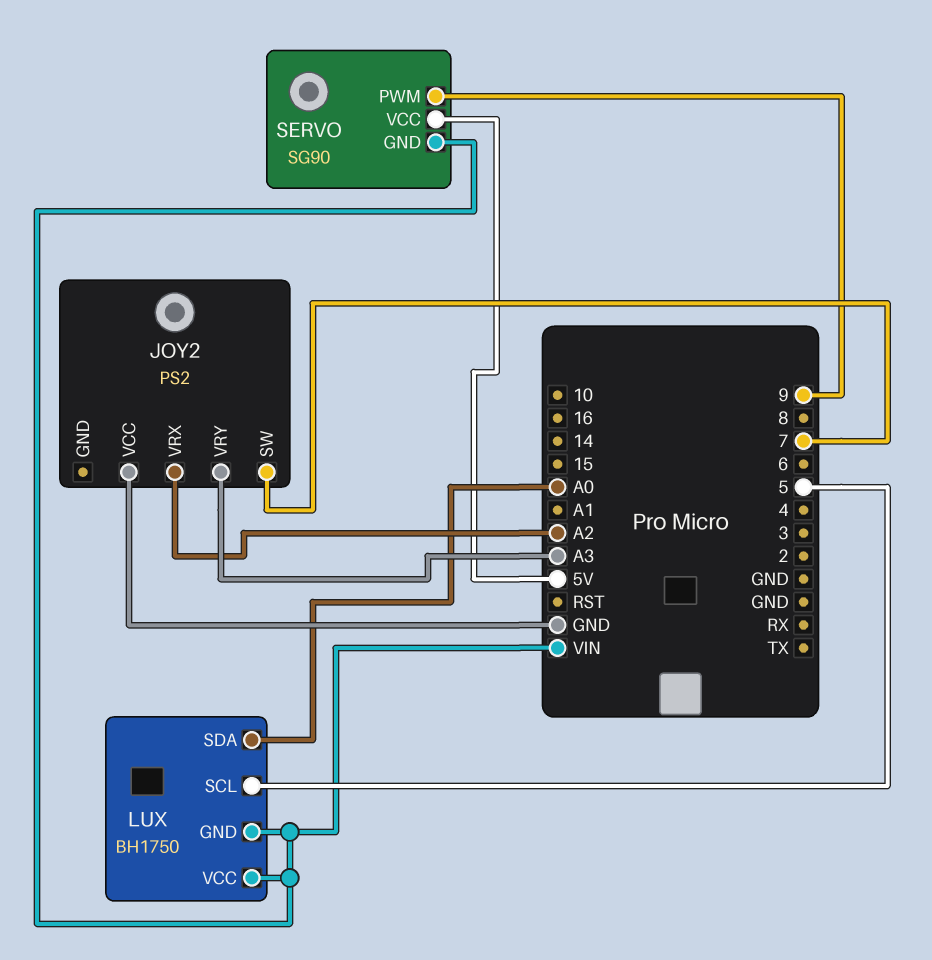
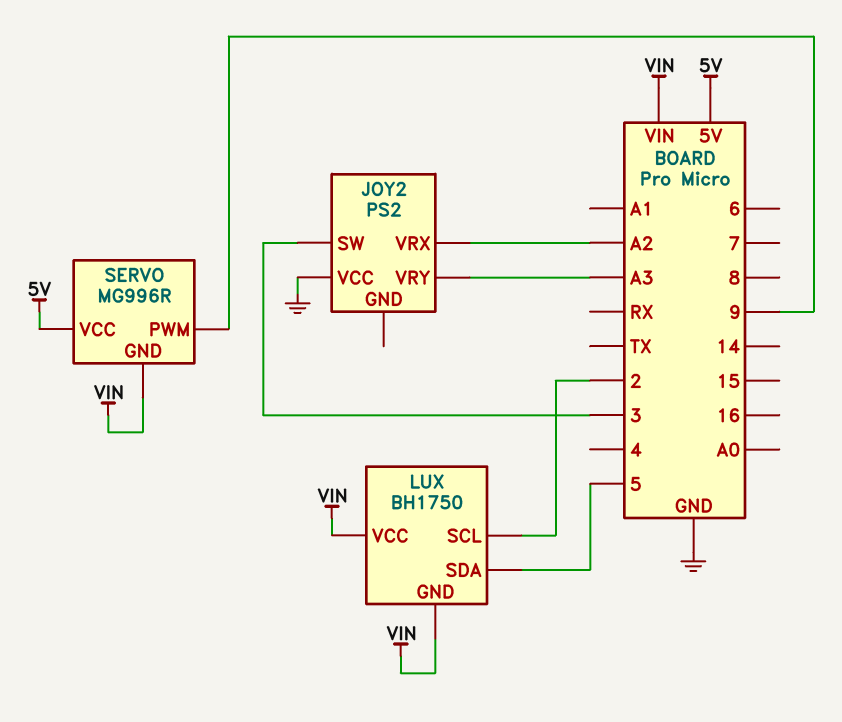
JOY2 pin SW: 7 -> 3
LUX pin SCL: 5 -> 2
LUX pin SDA: A0 -> 5
SERVO: SG90 -> MG996R

